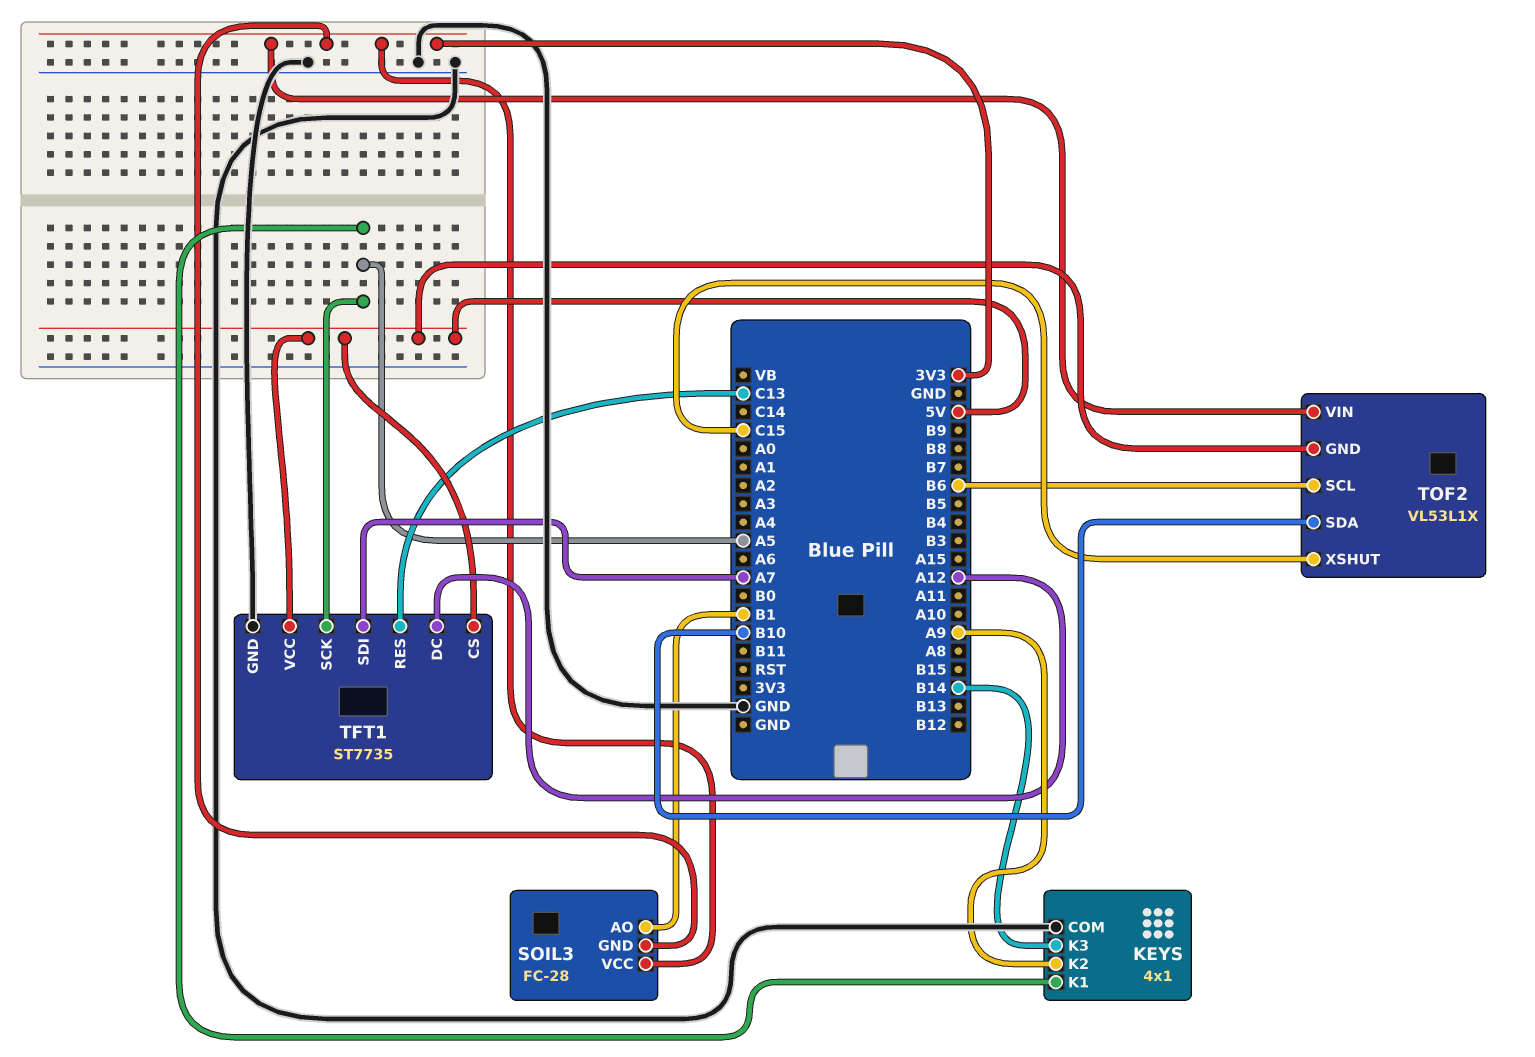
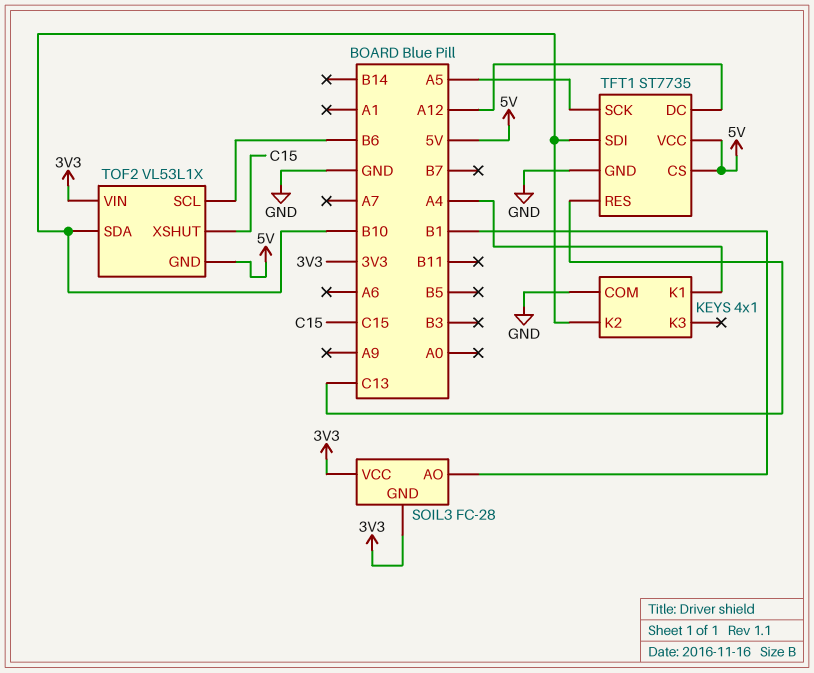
KEYS pin K1: A5 -> A4
KEYS pin K2: A9 -> B10
KEYS pin K3: B14 -> none
TFT1 pin SDI: A7 -> B10

